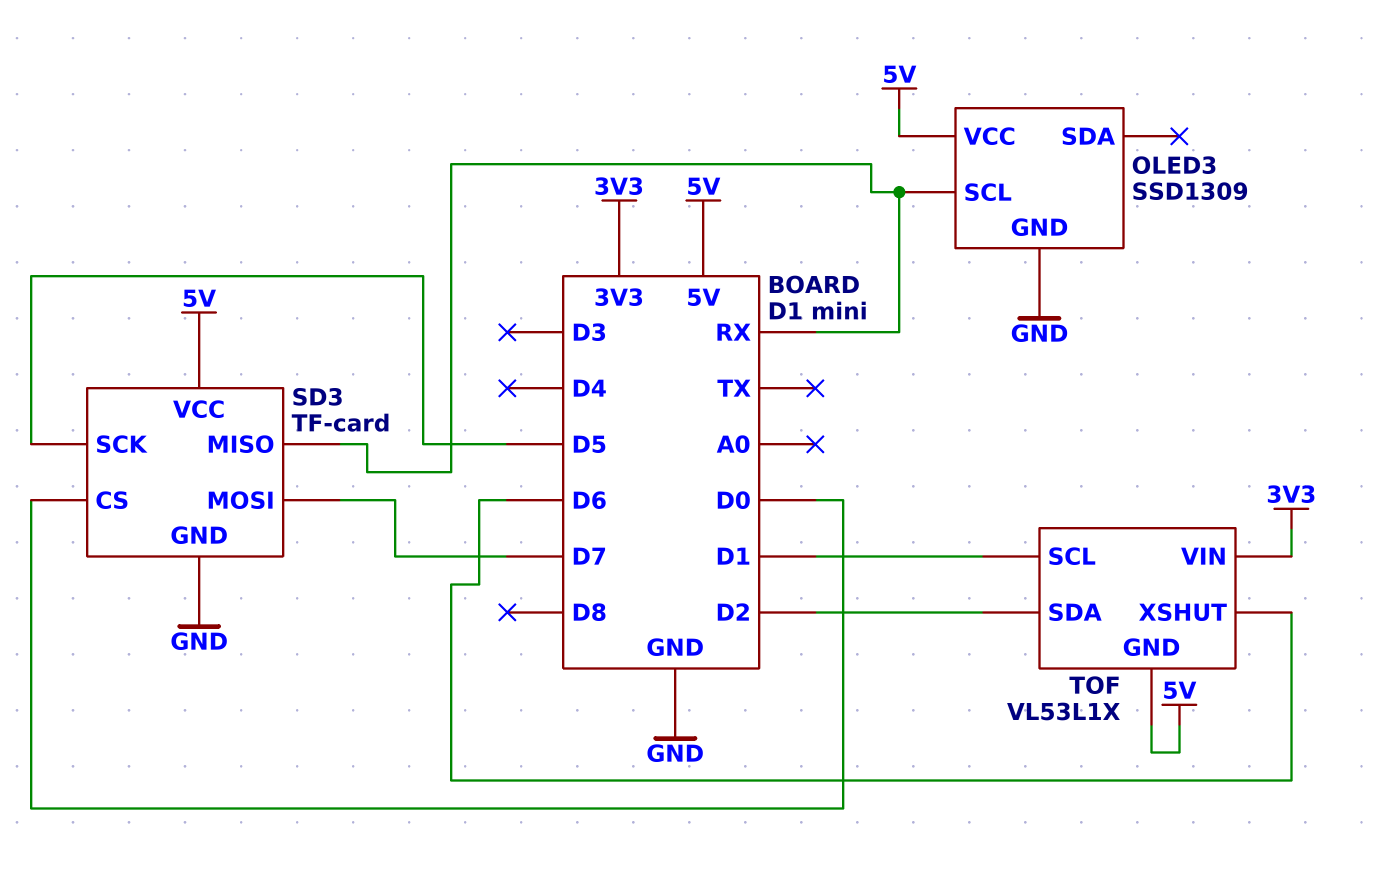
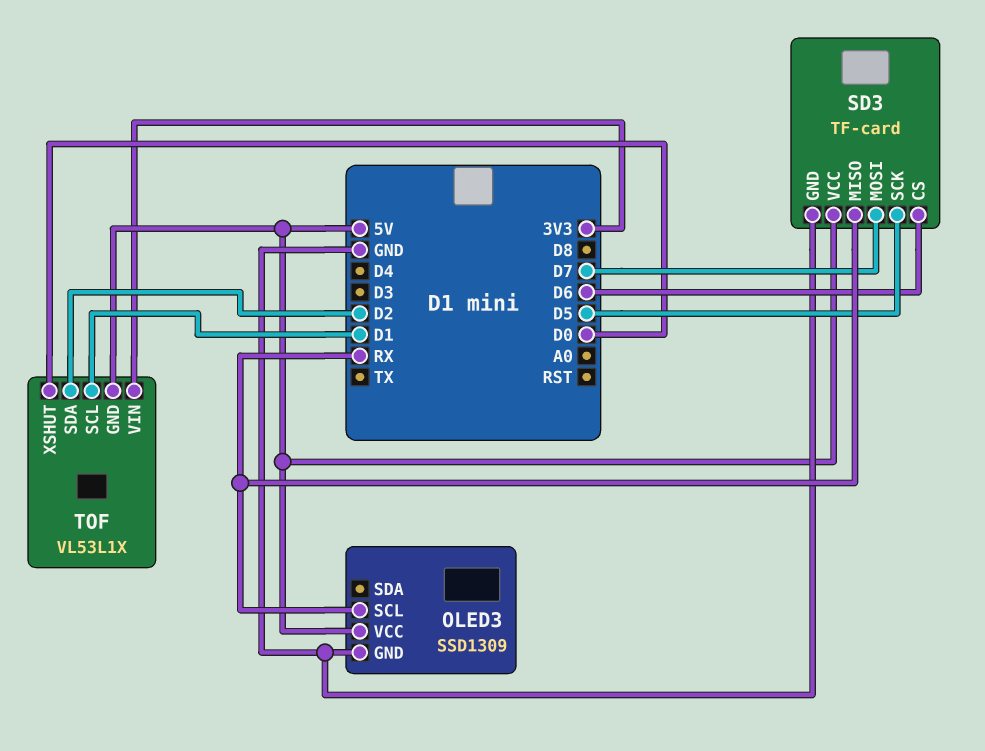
SD3 pin CS: D0 -> D6
TOF pin XSHUT: D6 -> D0

